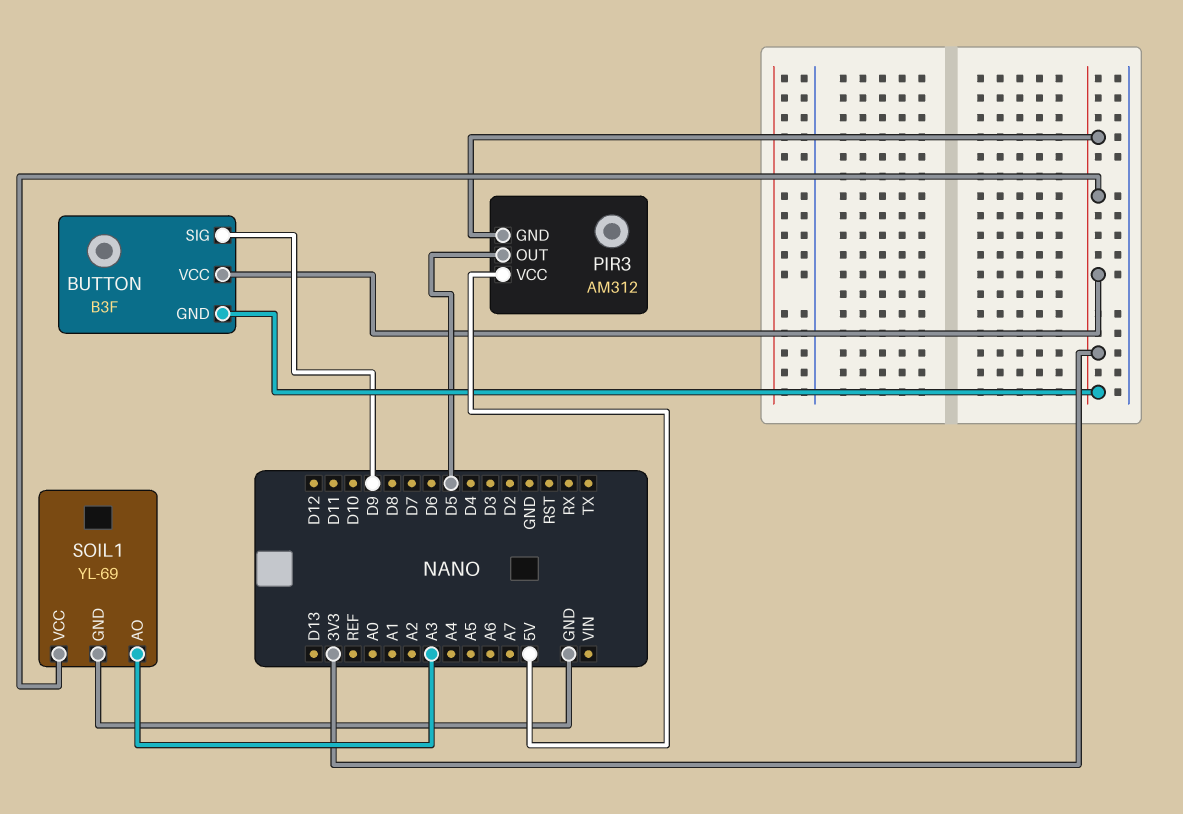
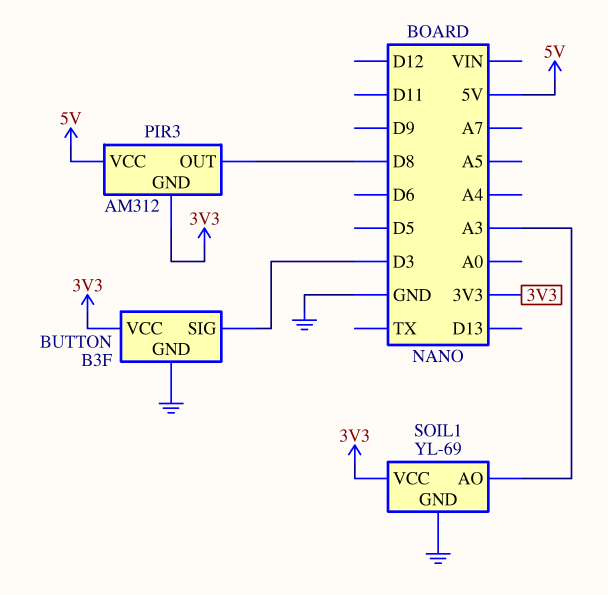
BUTTON pin GND: 3V3 -> GND
BUTTON pin SIG: D9 -> D3
PIR3 pin OUT: D5 -> D8

